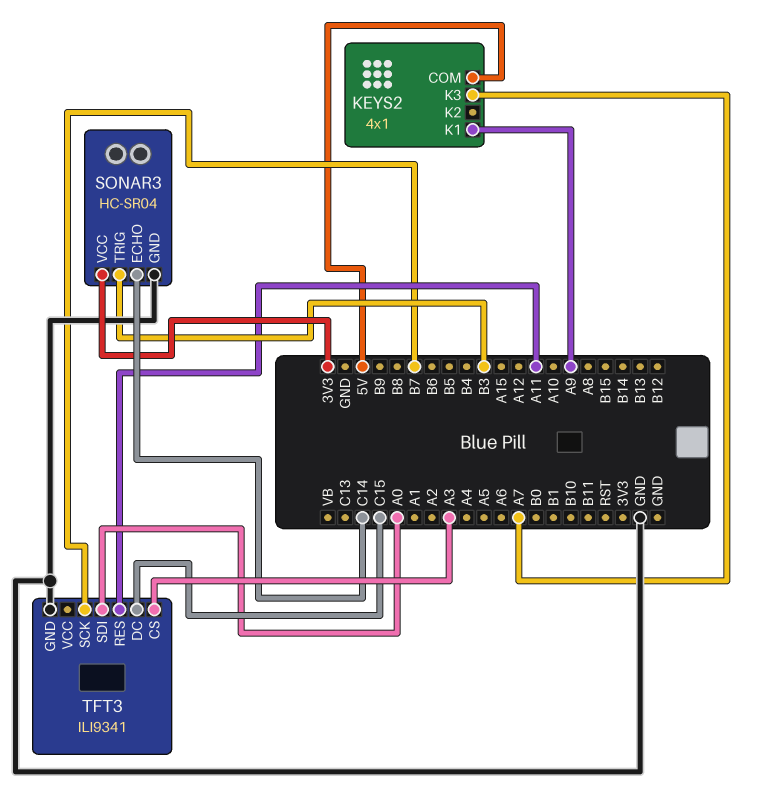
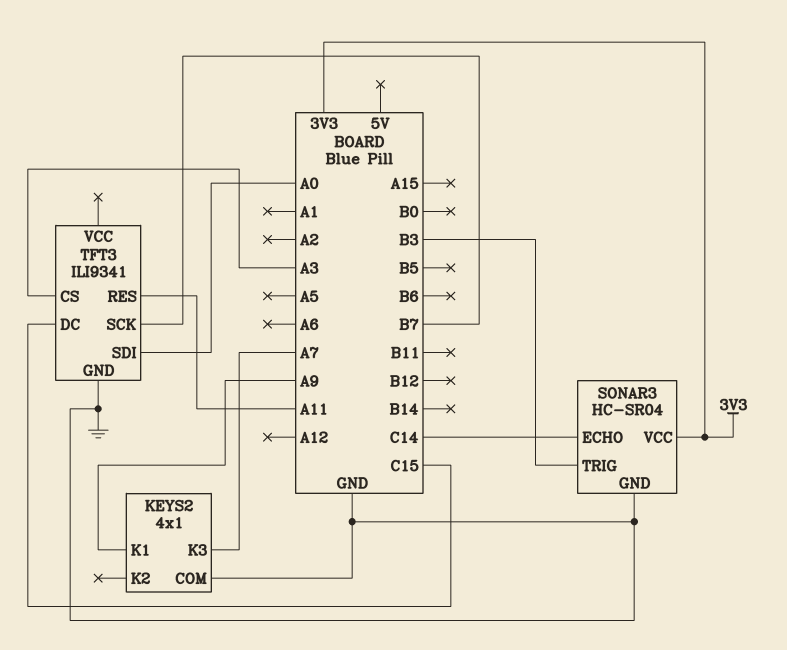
KEYS2 pin COM: 5V -> GND

